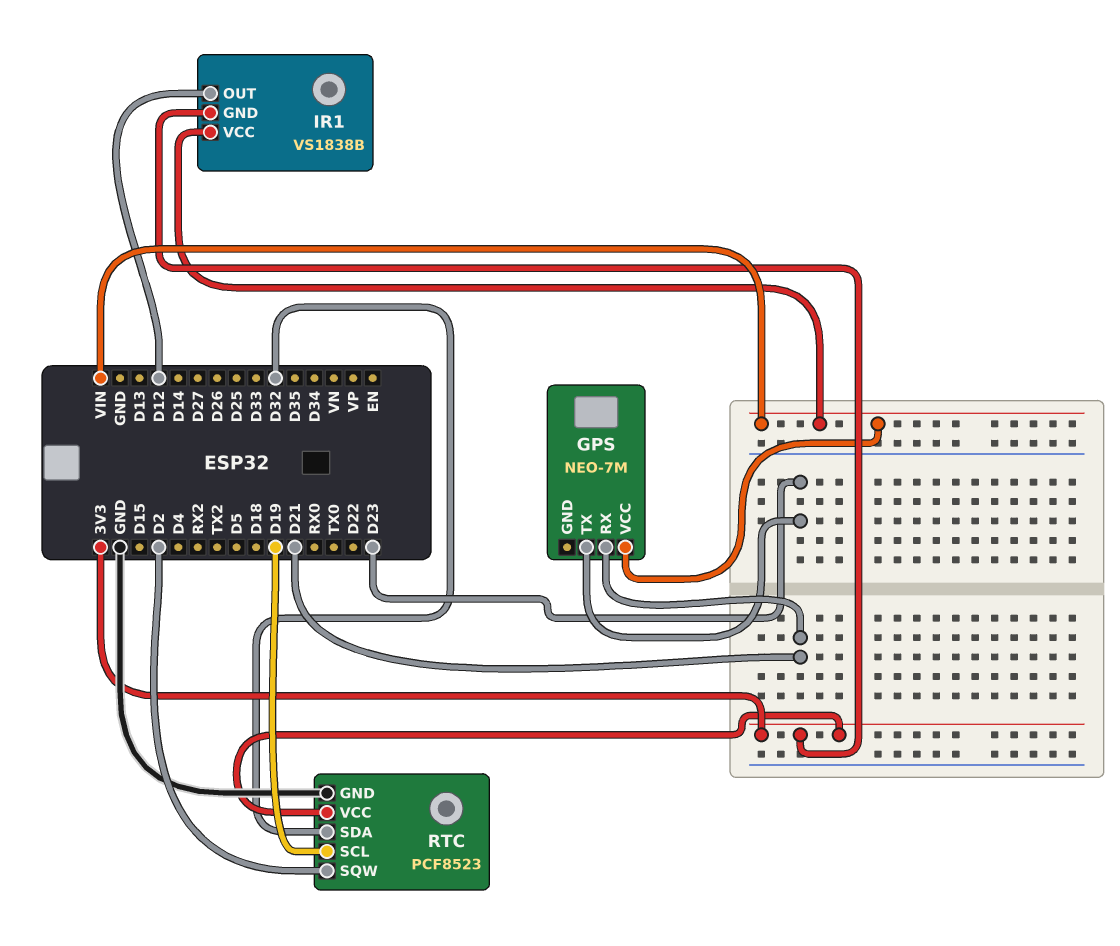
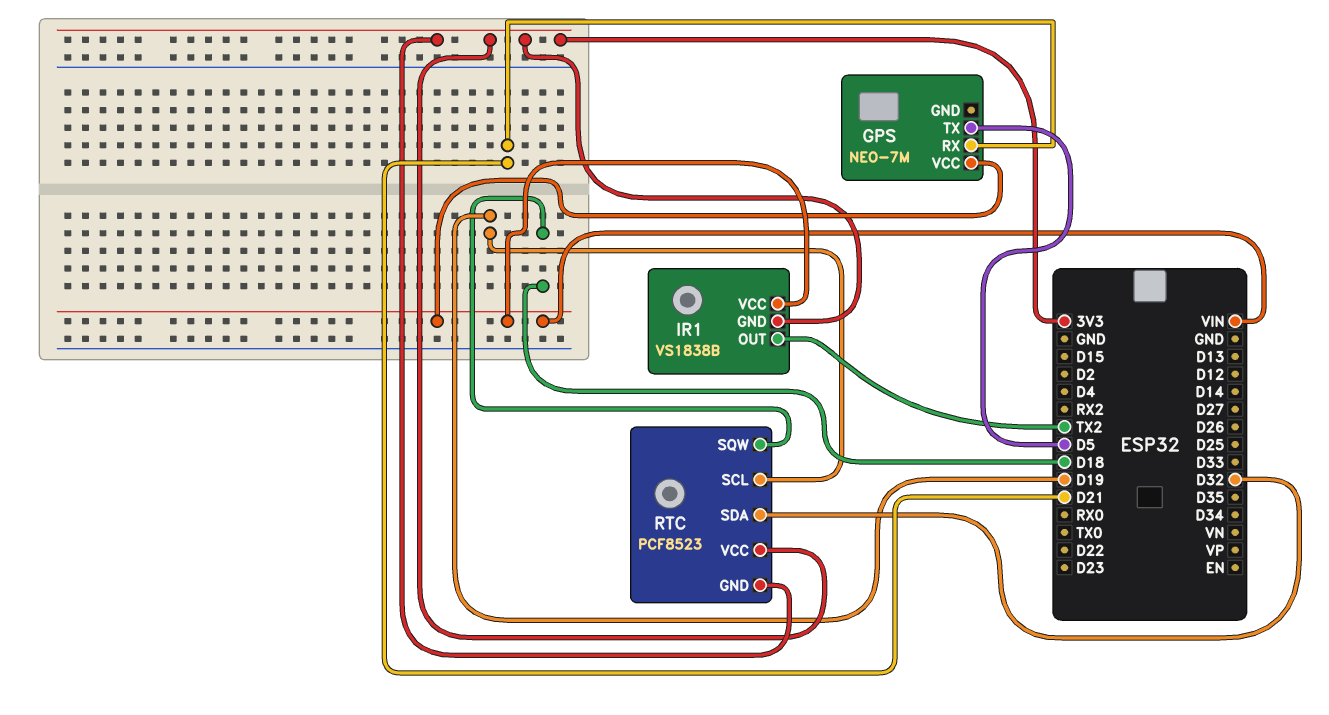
GPS pin TX: D23 -> D5
IR1 pin OUT: D12 -> TX2
RTC pin GND: GND -> 3V3
RTC pin SQW: D2 -> D18

